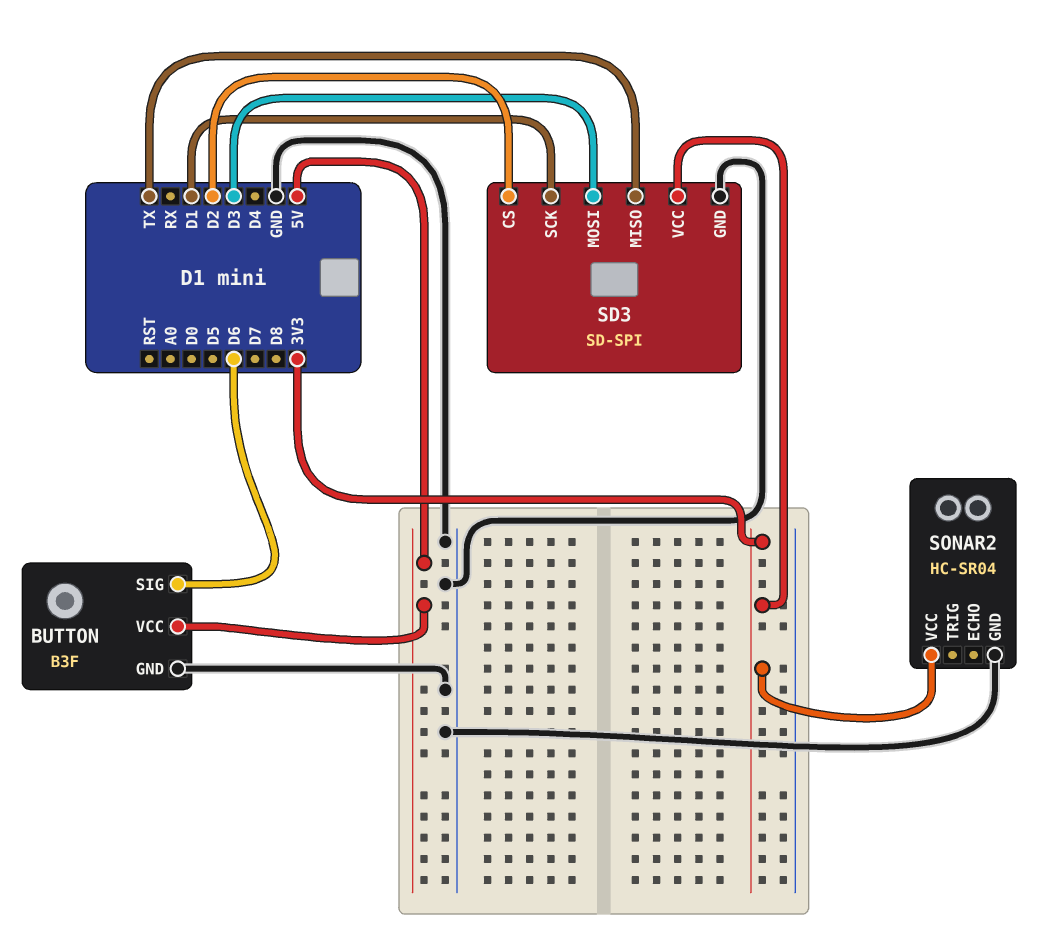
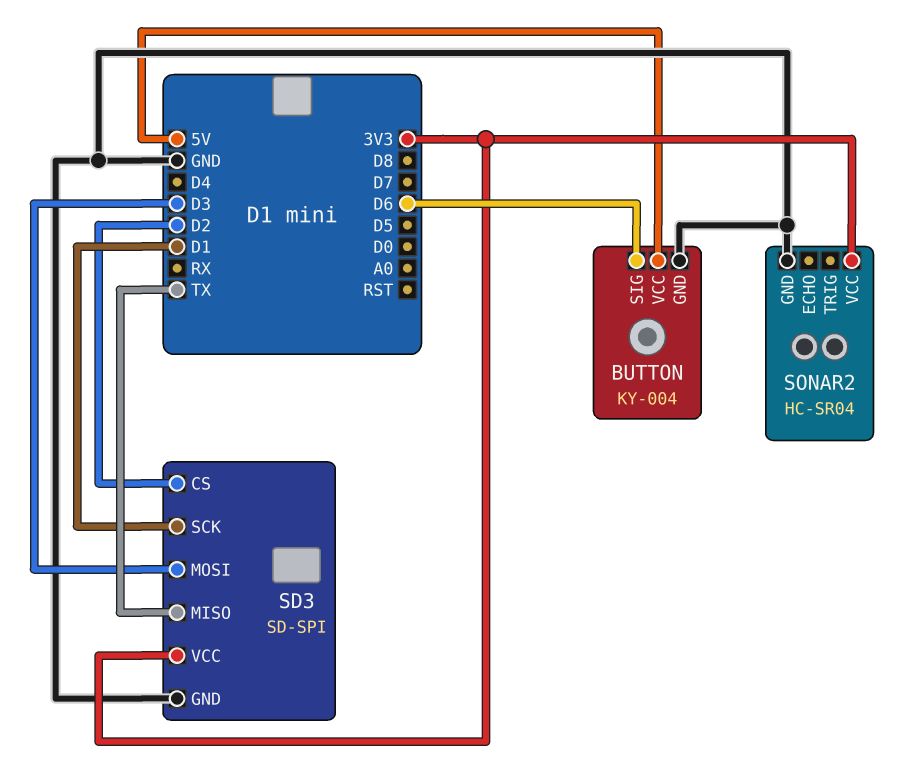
BUTTON: B3F -> KY-004

